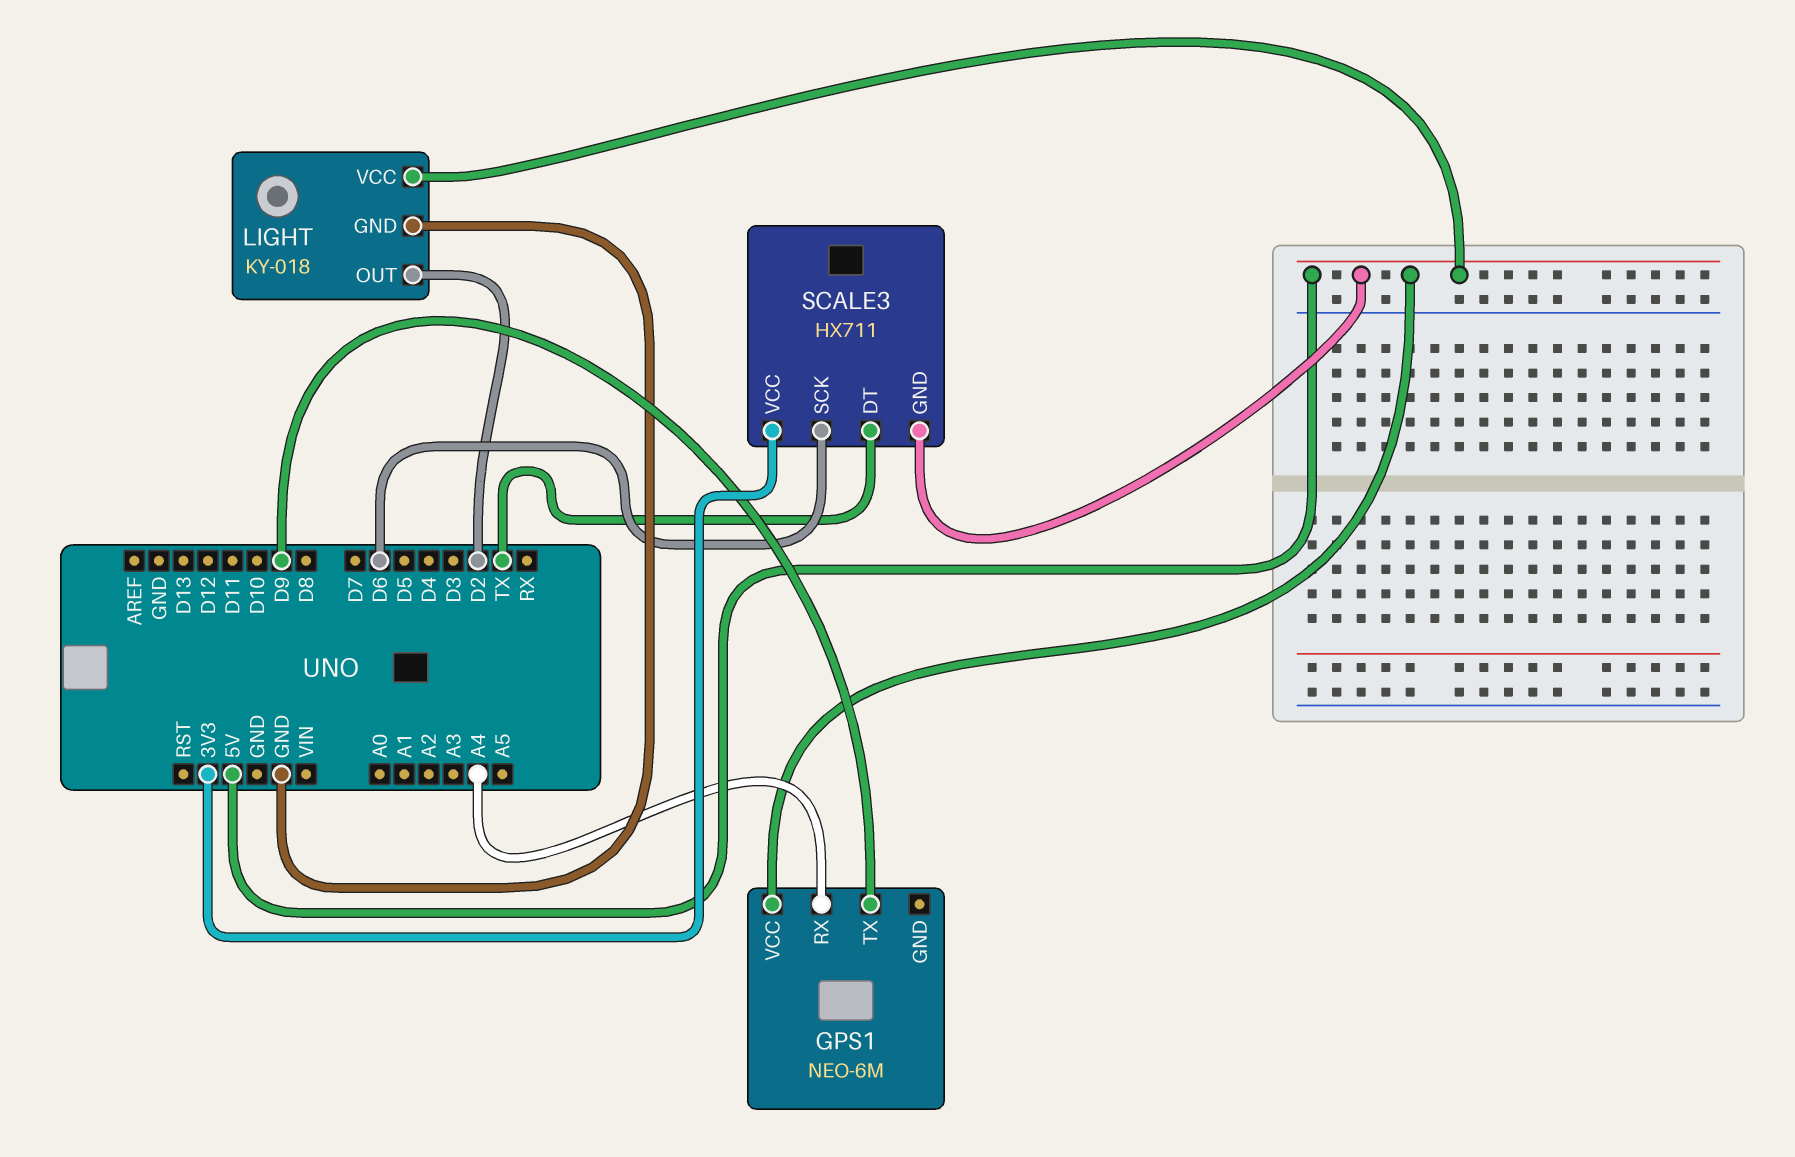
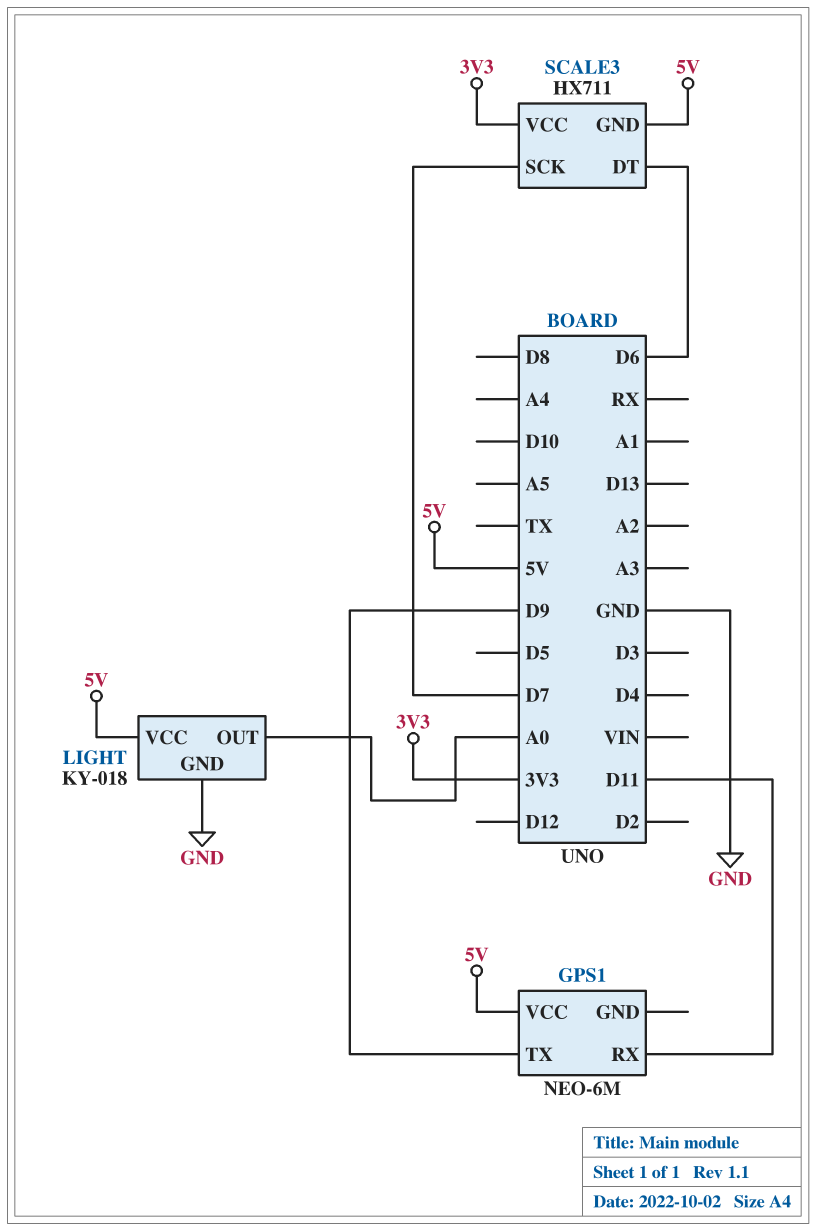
GPS1 pin RX: A4 -> D11
LIGHT pin OUT: D2 -> A0
SCALE3 pin DT: TX -> D6
SCALE3 pin SCK: D6 -> D7

